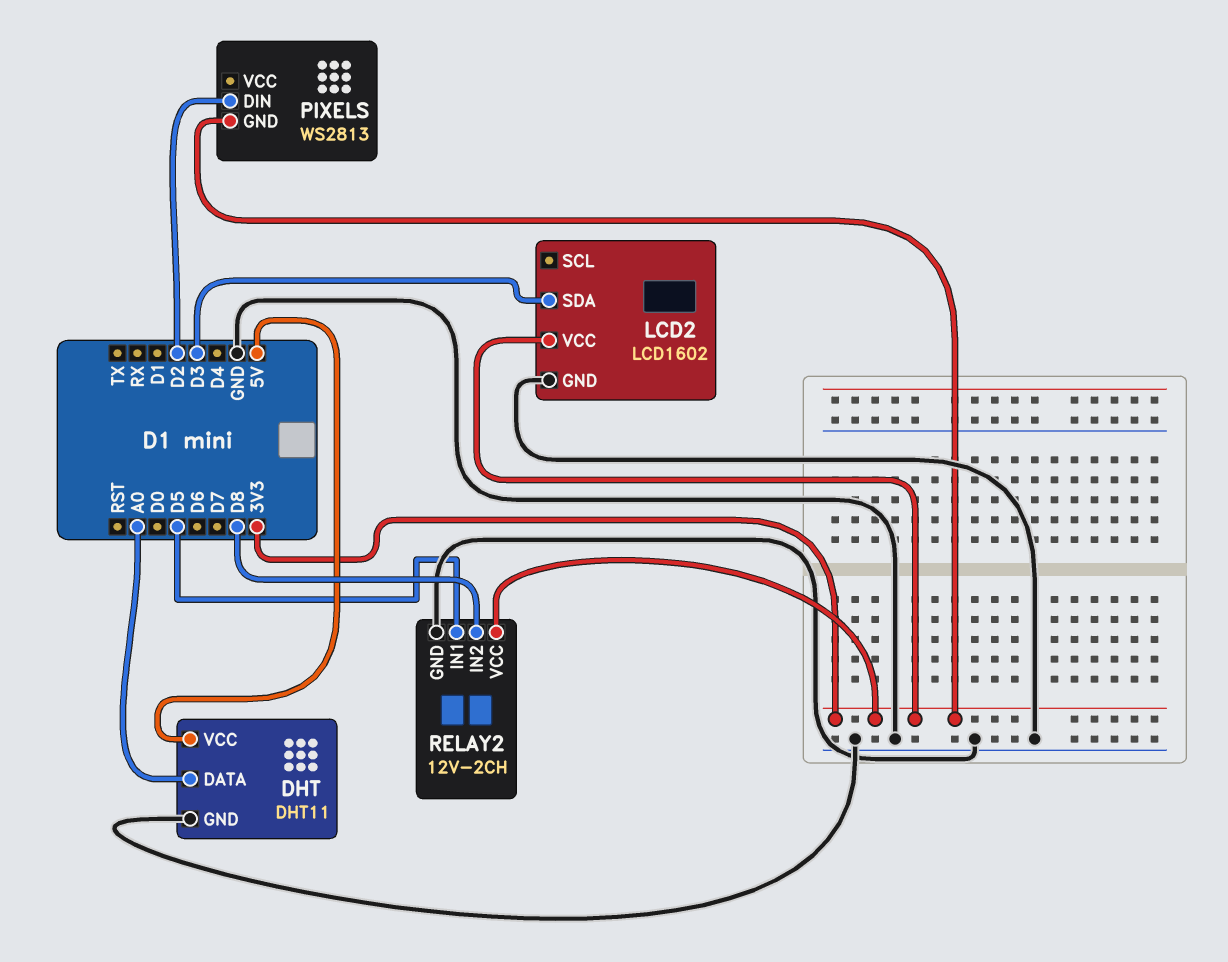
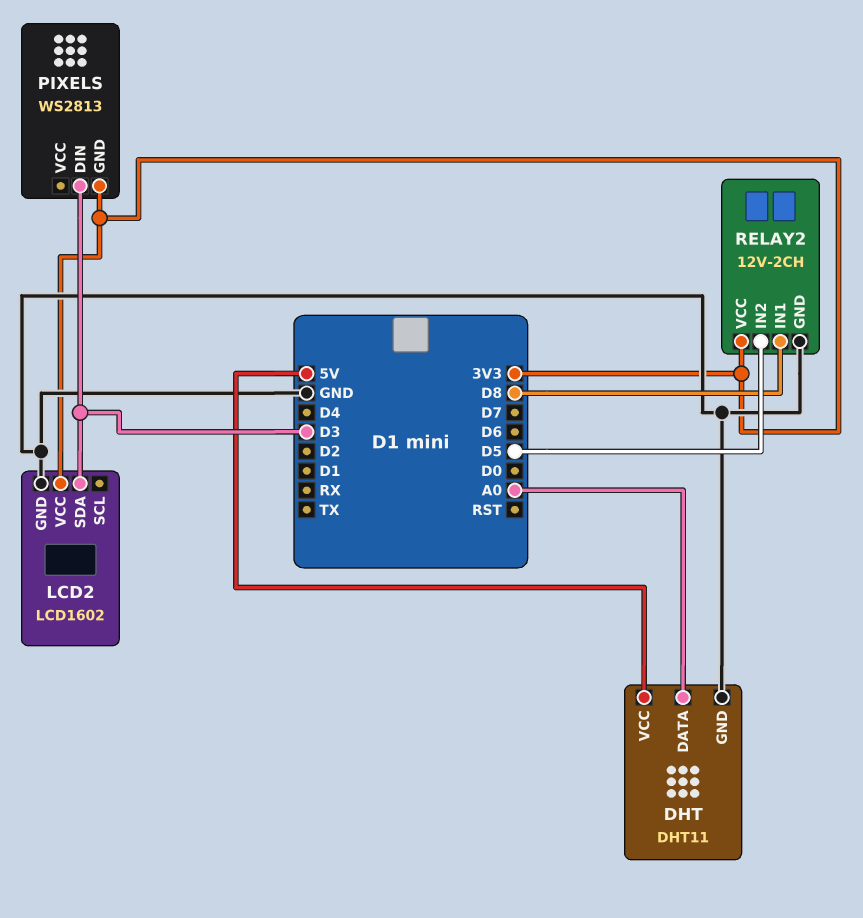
PIXELS pin DIN: D2 -> D3
RELAY2 pin IN1: D5 -> D8
RELAY2 pin IN2: D8 -> D5

